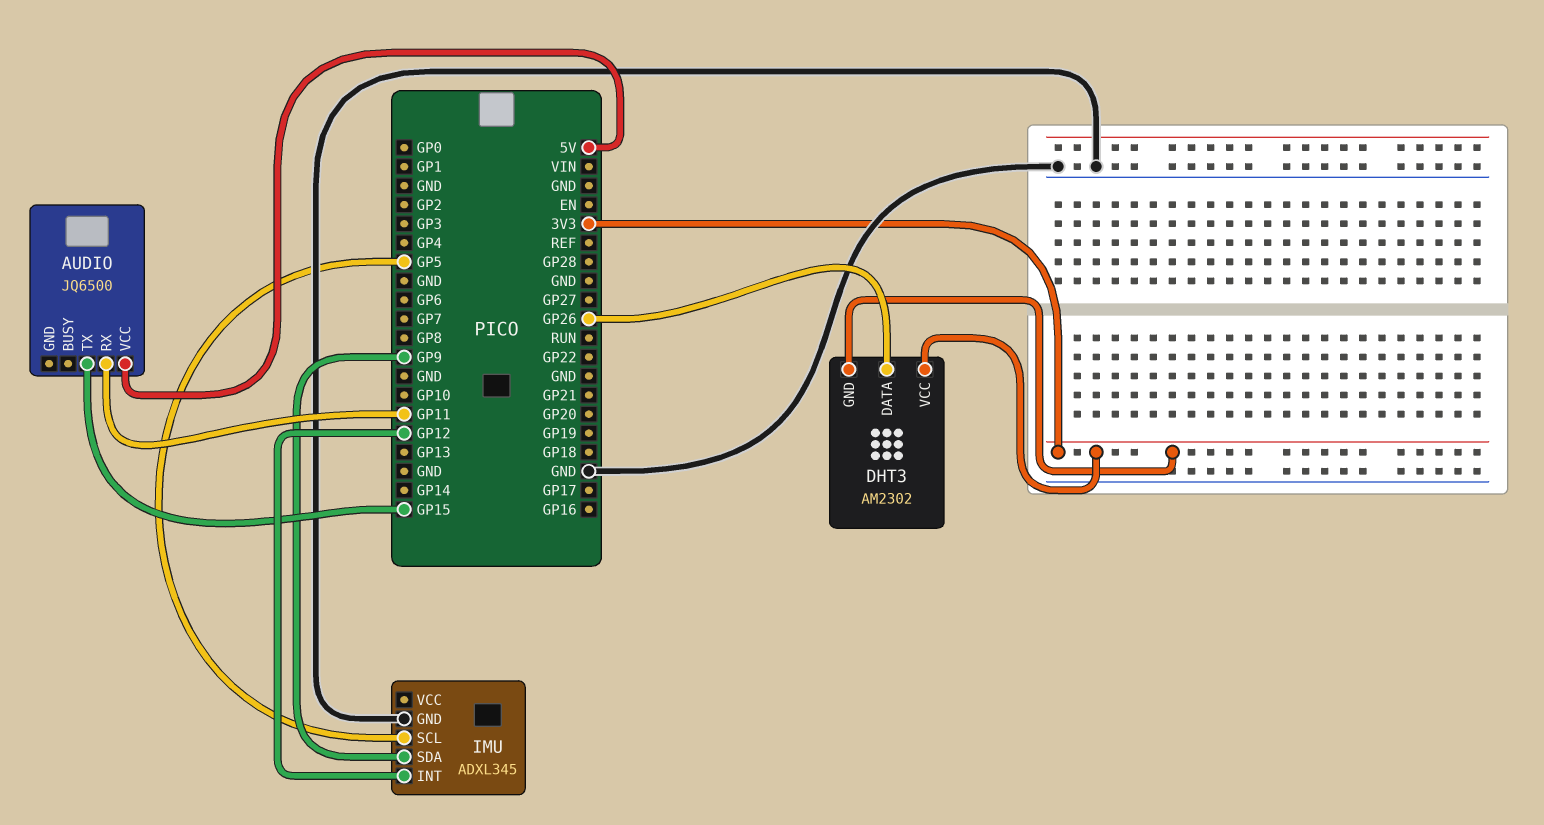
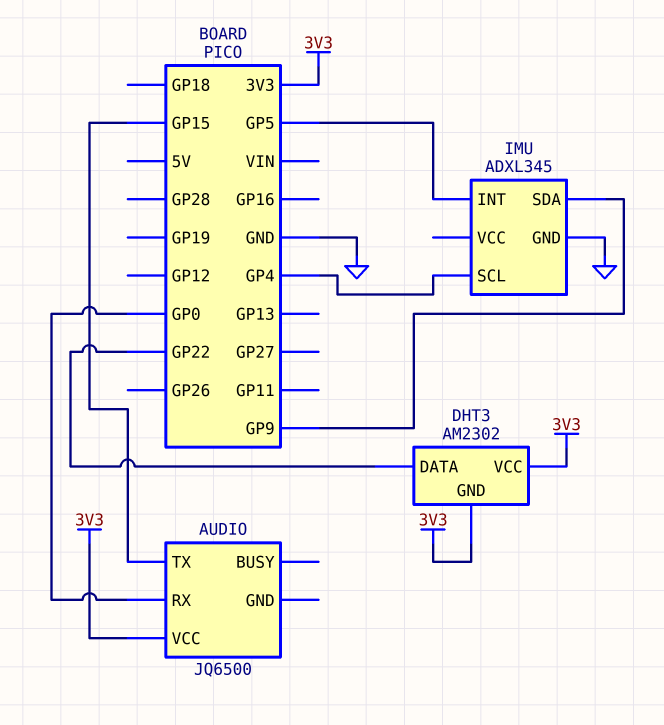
AUDIO pin RX: GP11 -> GP0
AUDIO pin VCC: 5V -> 3V3
DHT3 pin DATA: GP26 -> GP22
IMU pin INT: GP12 -> GP5
IMU pin SCL: GP5 -> GP4

